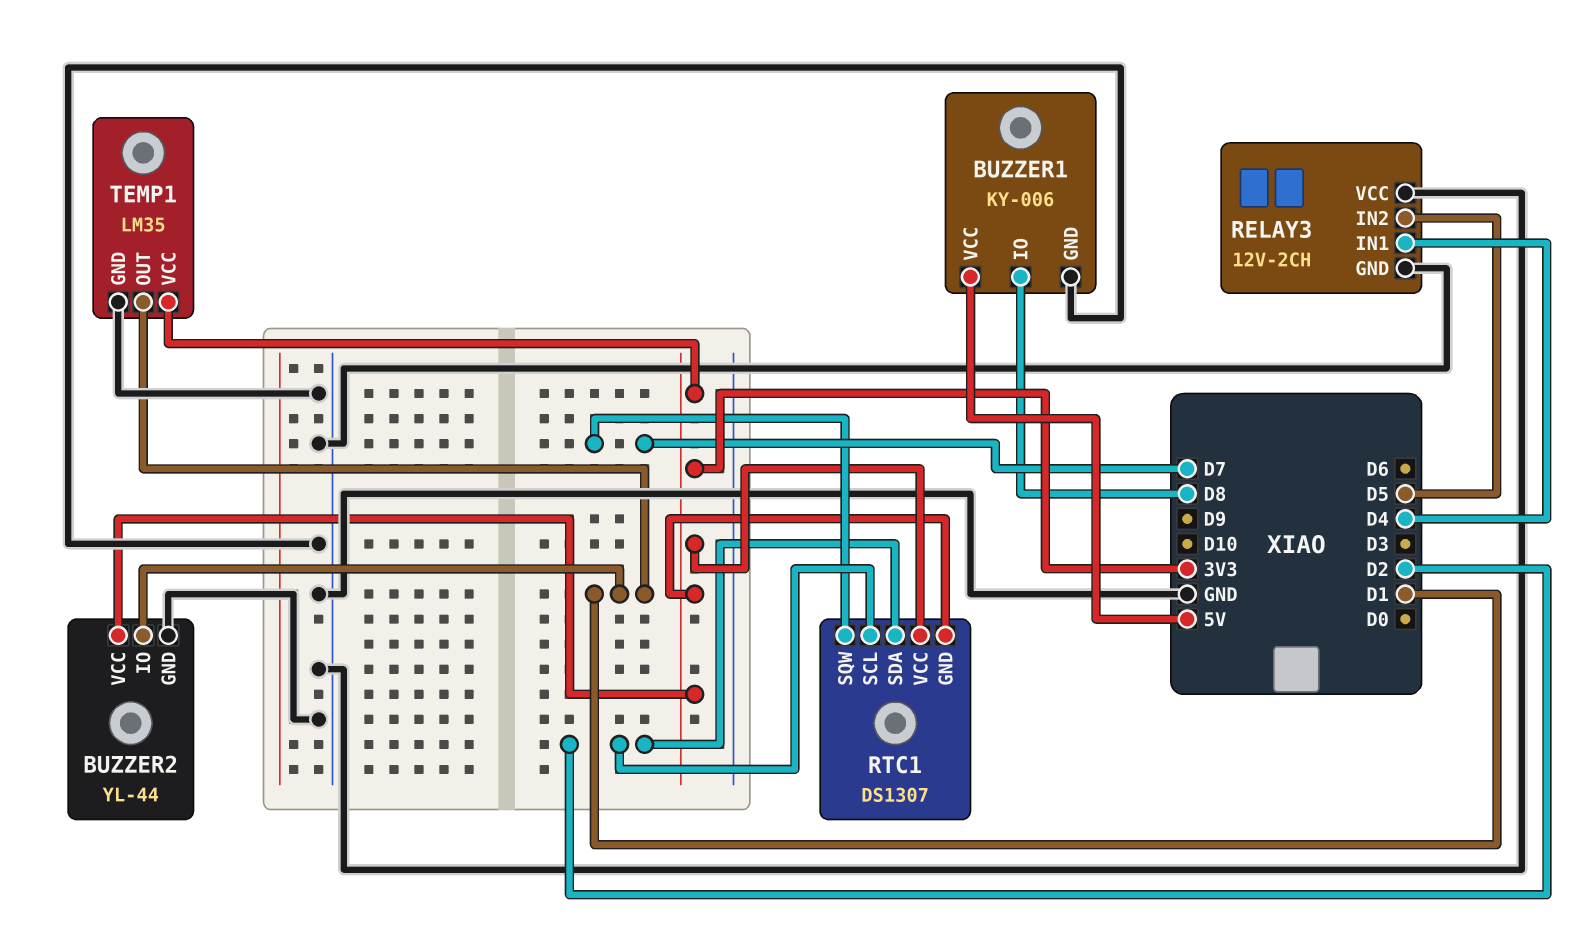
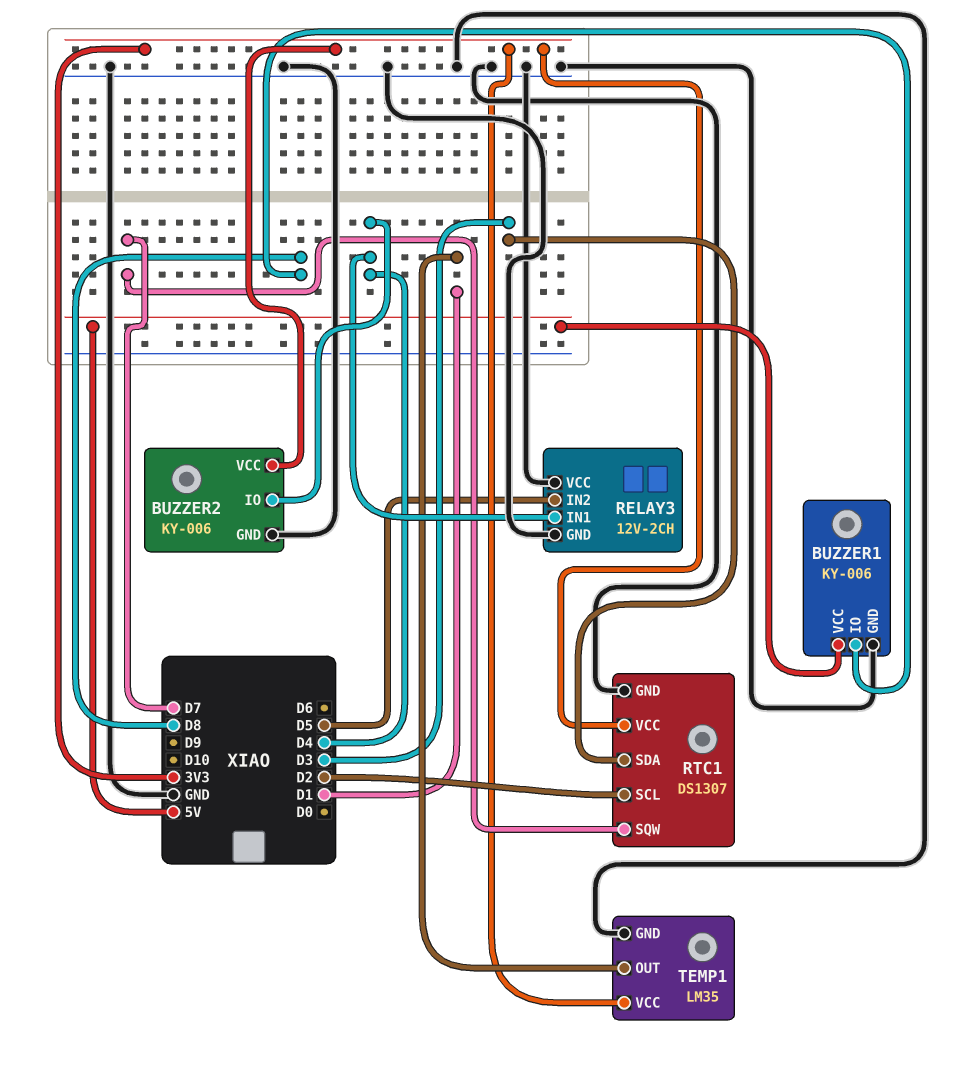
BUZZER2: YL-44 -> KY-006
BUZZER2 pin IO: D1 -> D4
RTC1 pin GND: 3V3 -> GND
RTC1 pin SDA: D2 -> D3

